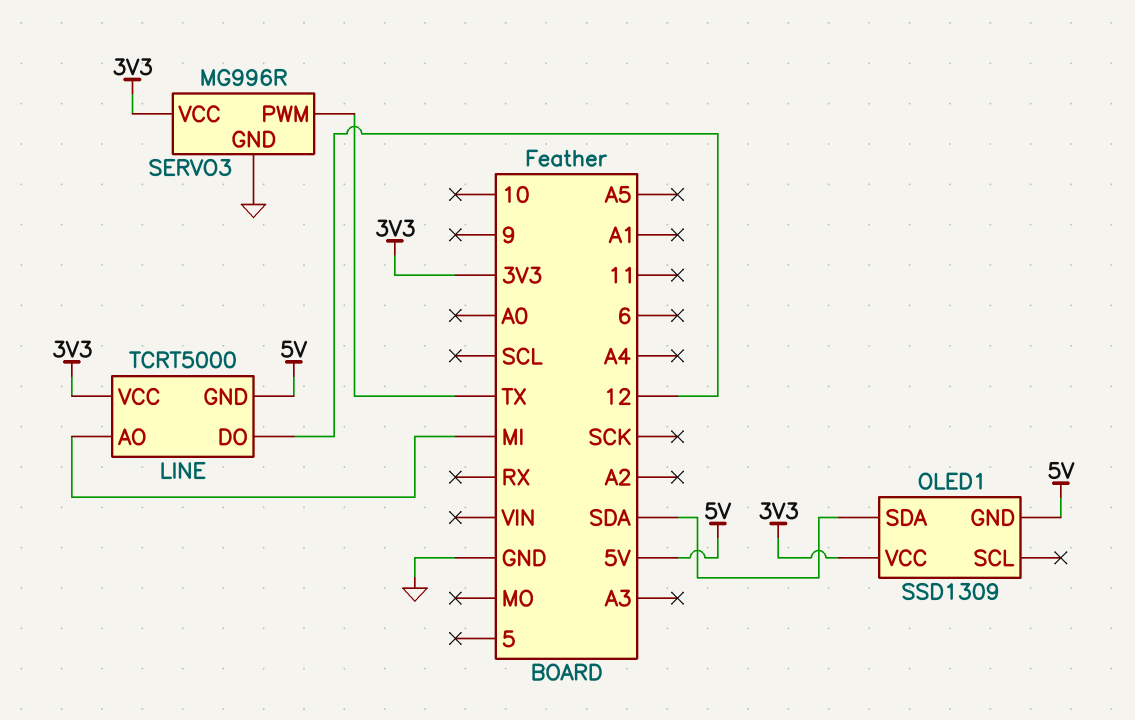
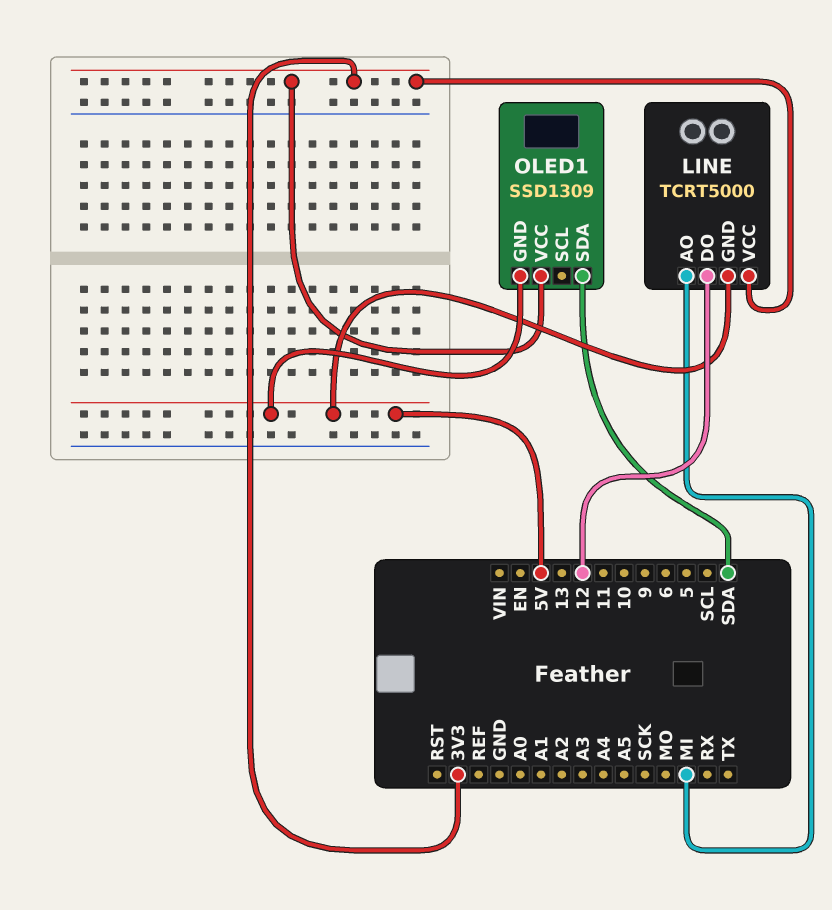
SERVO3: MG996R -> none
SERVO3 pin GND: GND -> none
SERVO3 pin PWM: TX -> none
SERVO3 pin VCC: 3V3 -> none

